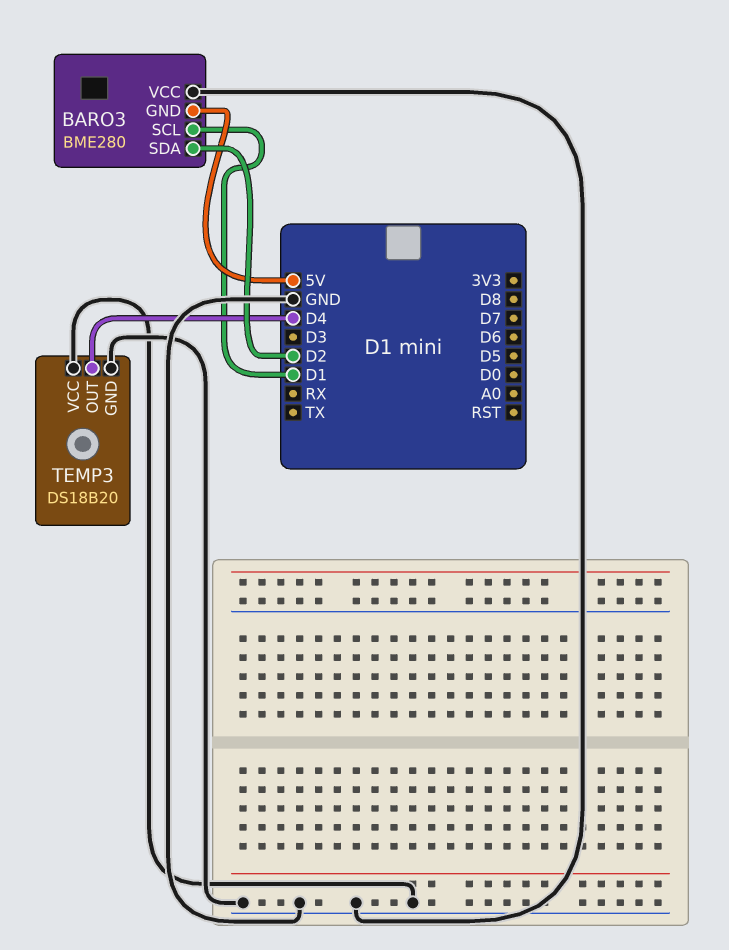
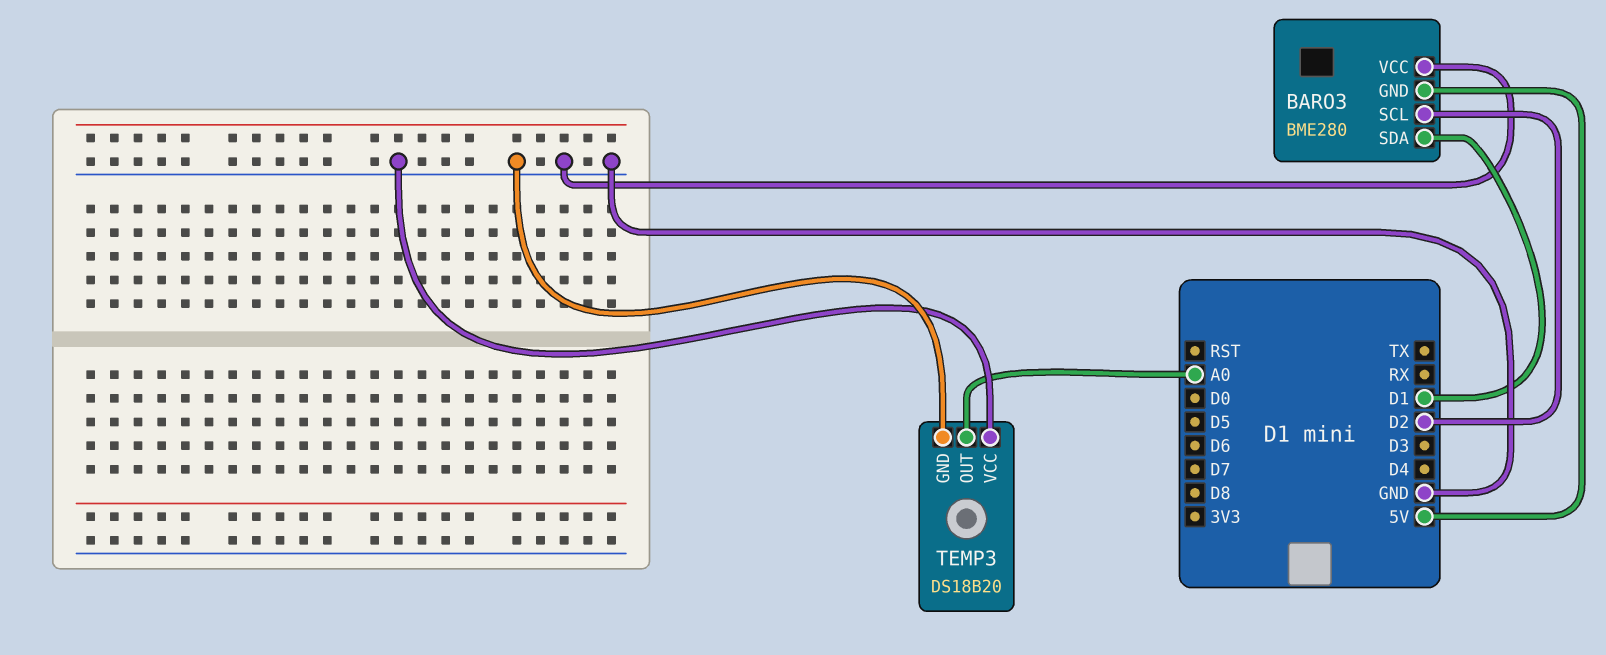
BARO3 pin SCL: D1 -> D2
BARO3 pin SDA: D2 -> D1
TEMP3 pin OUT: D4 -> A0

